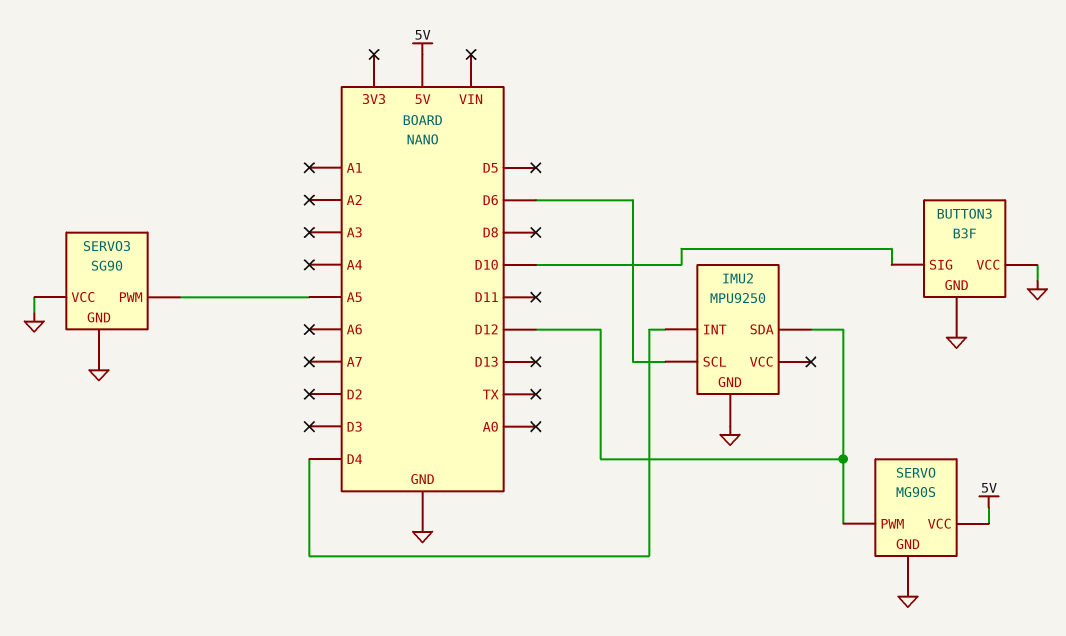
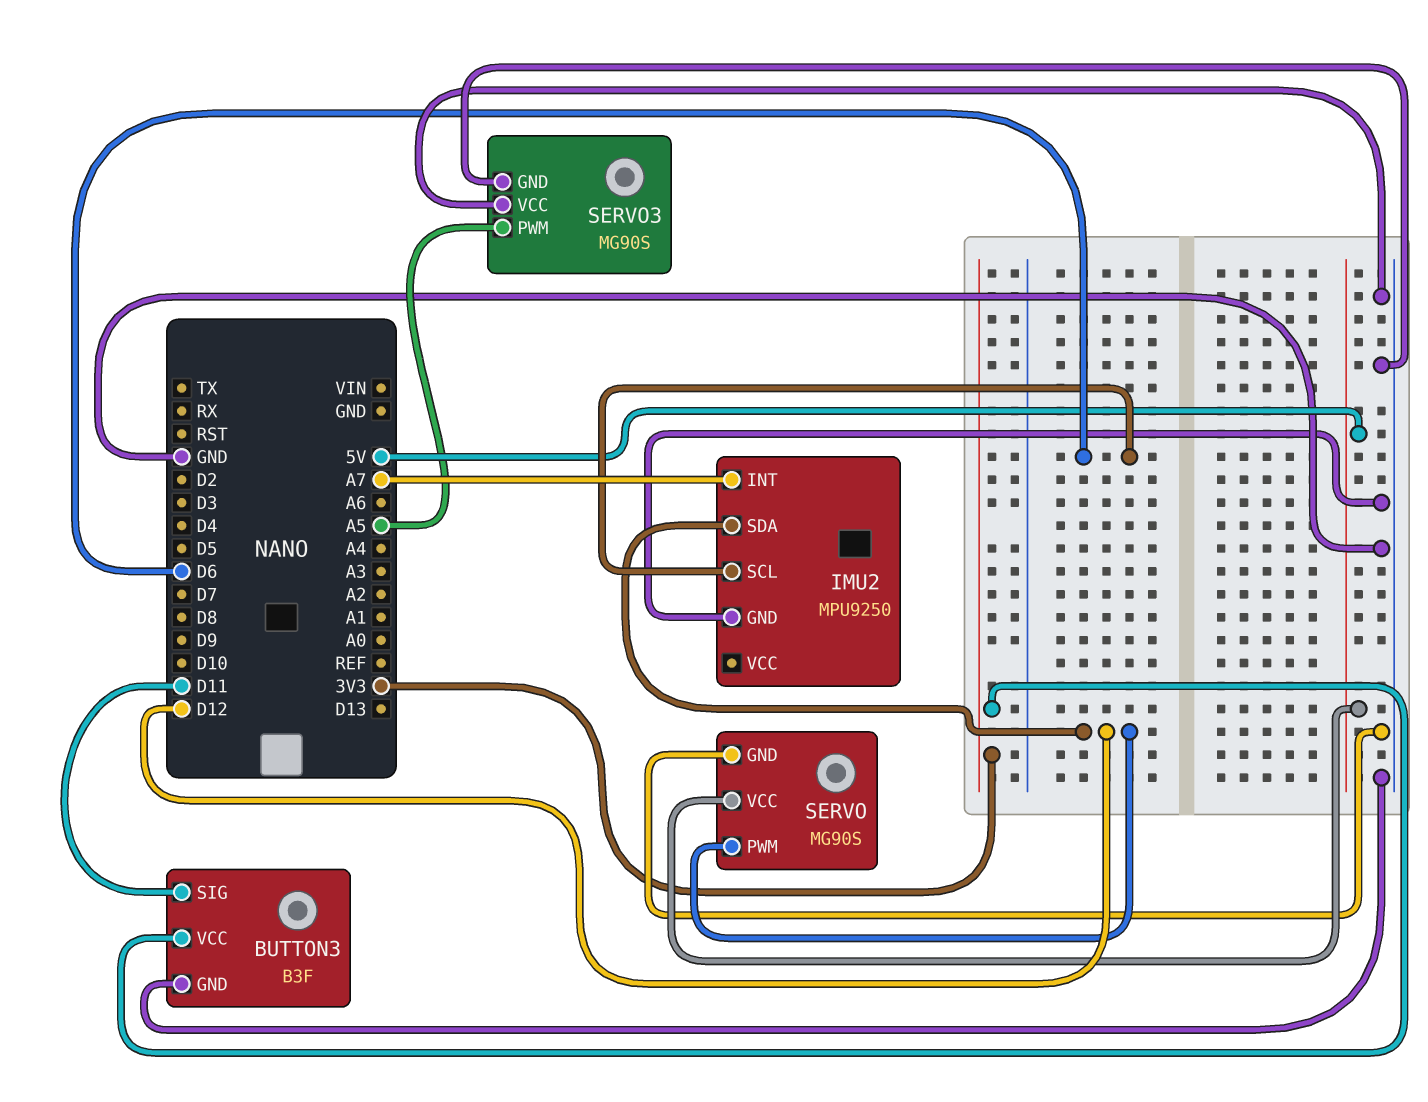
BUTTON3 pin SIG: D10 -> D11
BUTTON3 pin VCC: GND -> 3V3
IMU2 pin INT: D4 -> A7
SERVO3: SG90 -> MG90S

